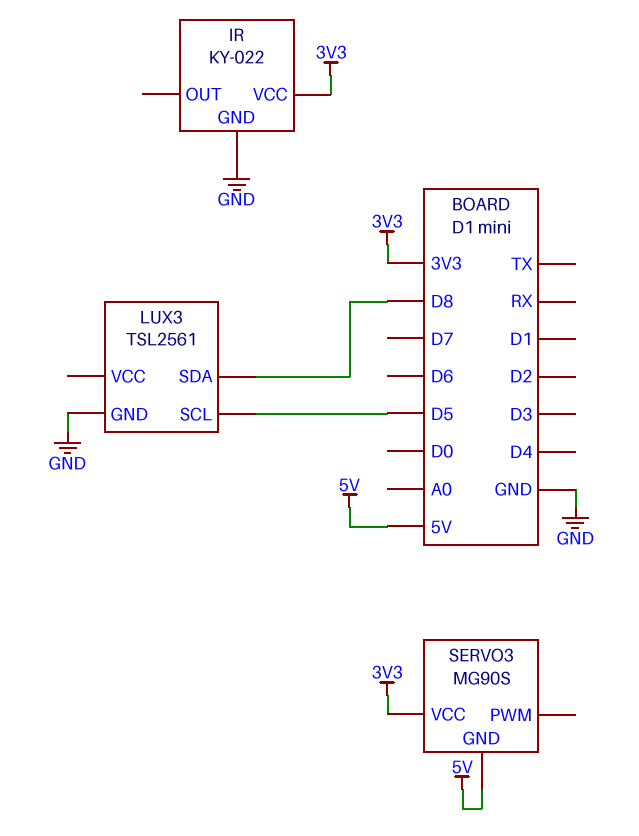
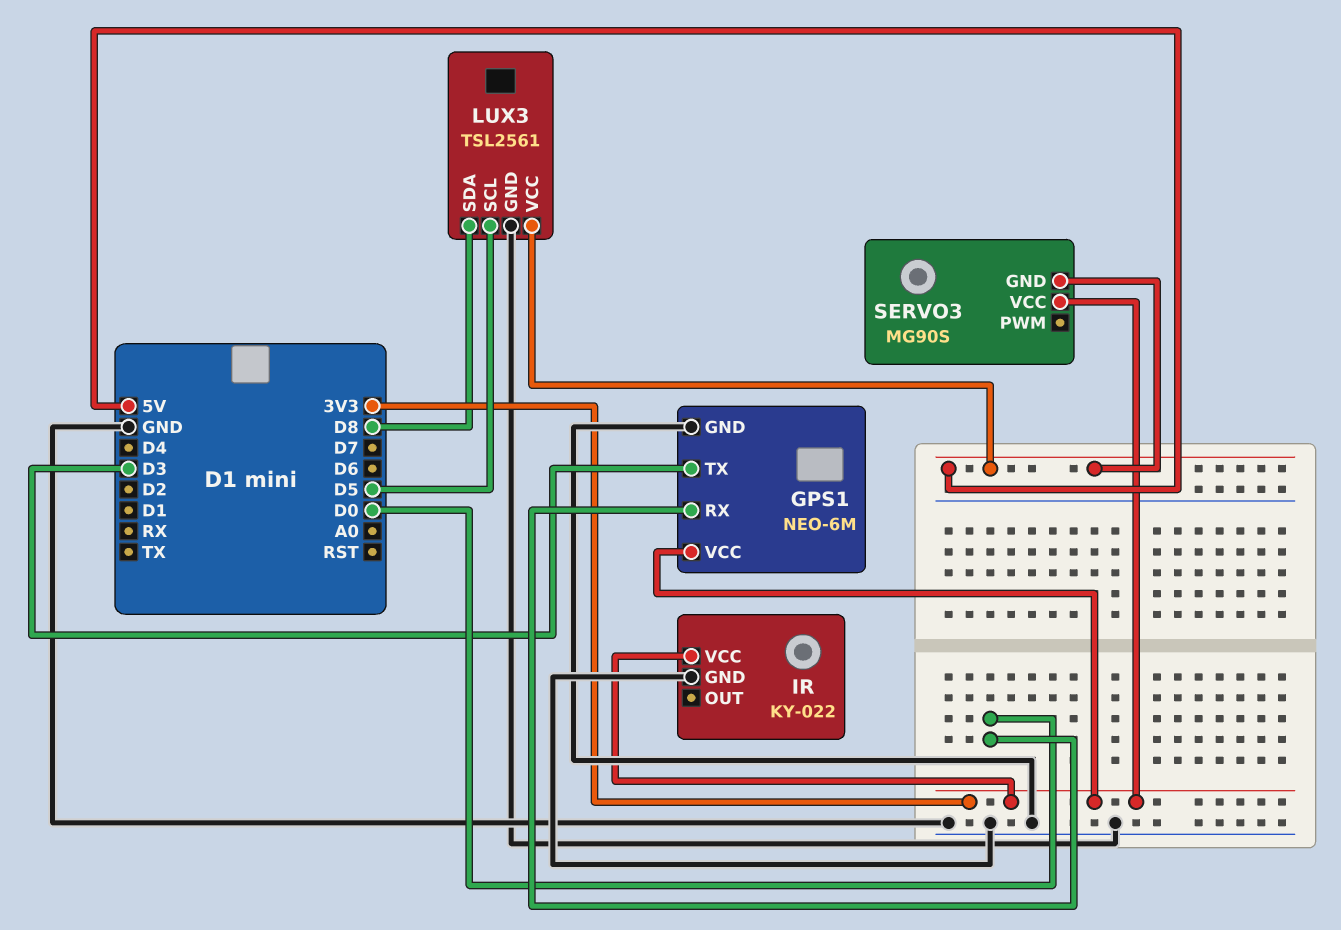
GPS1: none -> NEO-6M
GPS1 pin GND: none -> GND
GPS1 pin RX: none -> D0
GPS1 pin TX: none -> D3
GPS1 pin VCC: none -> 3V3
LUX3 pin VCC: none -> 5V

